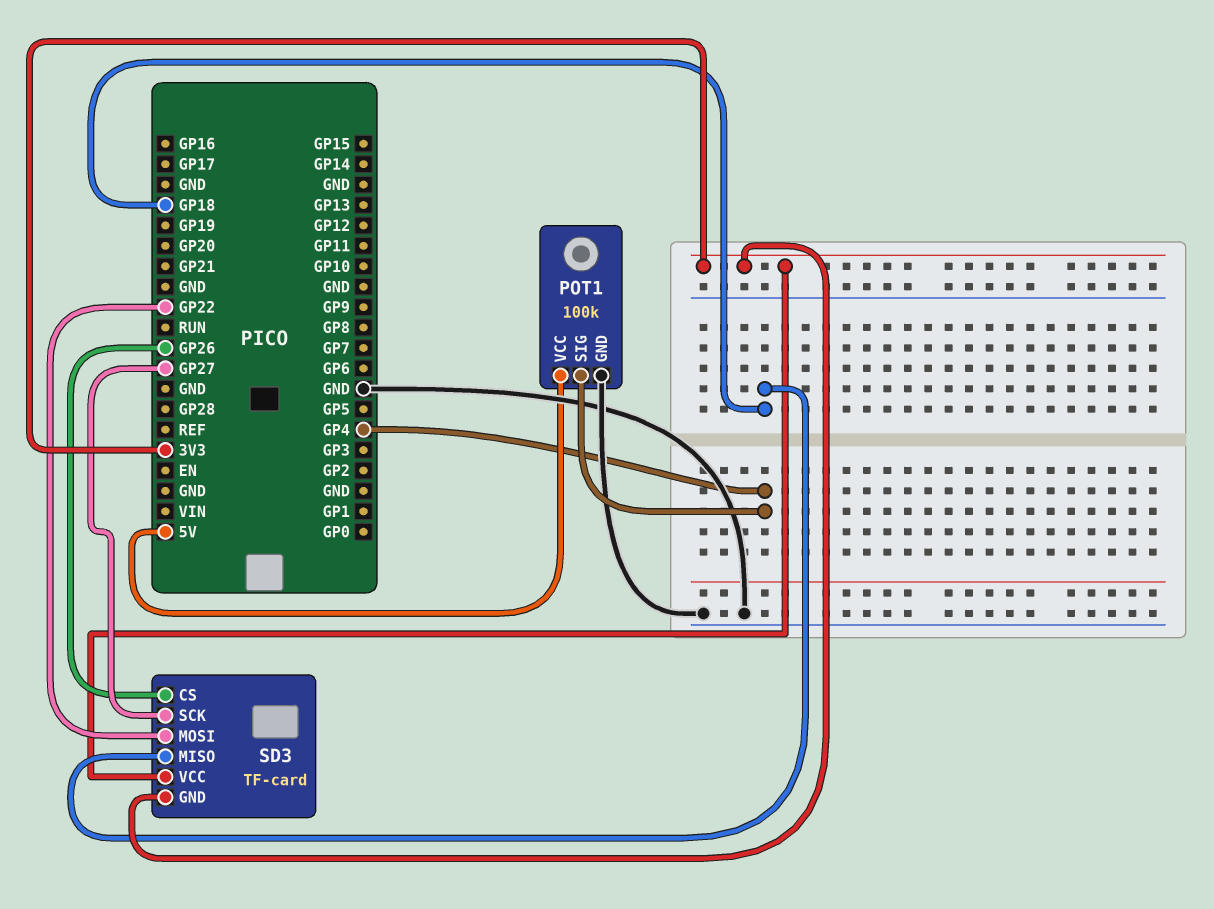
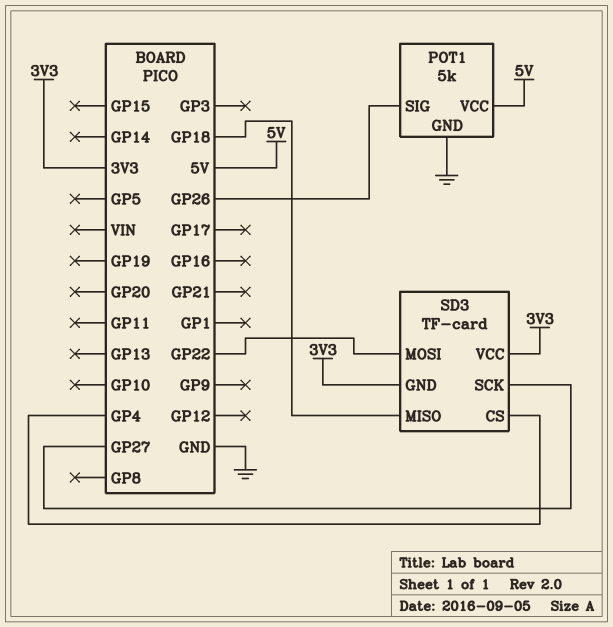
POT1: 100k -> 5k
POT1 pin SIG: GP4 -> GP26
SD3 pin CS: GP26 -> GP4

